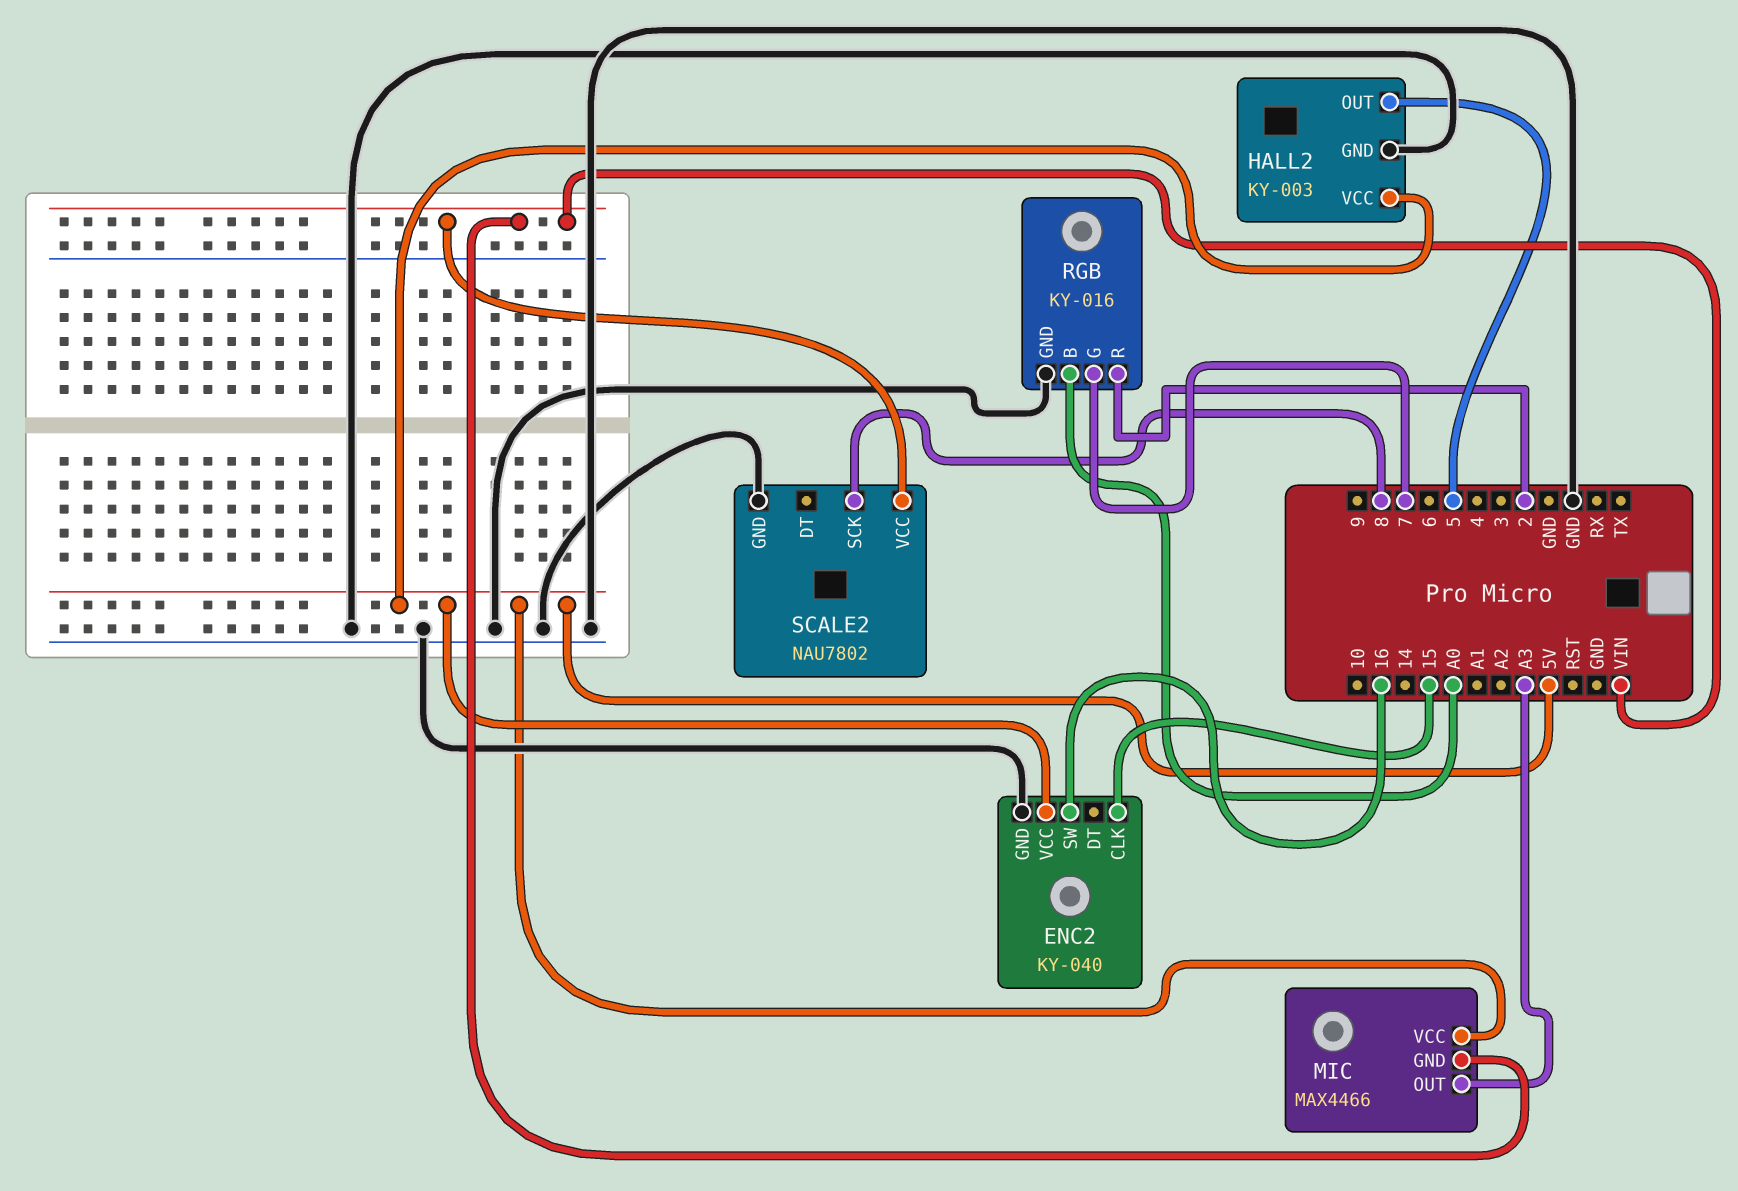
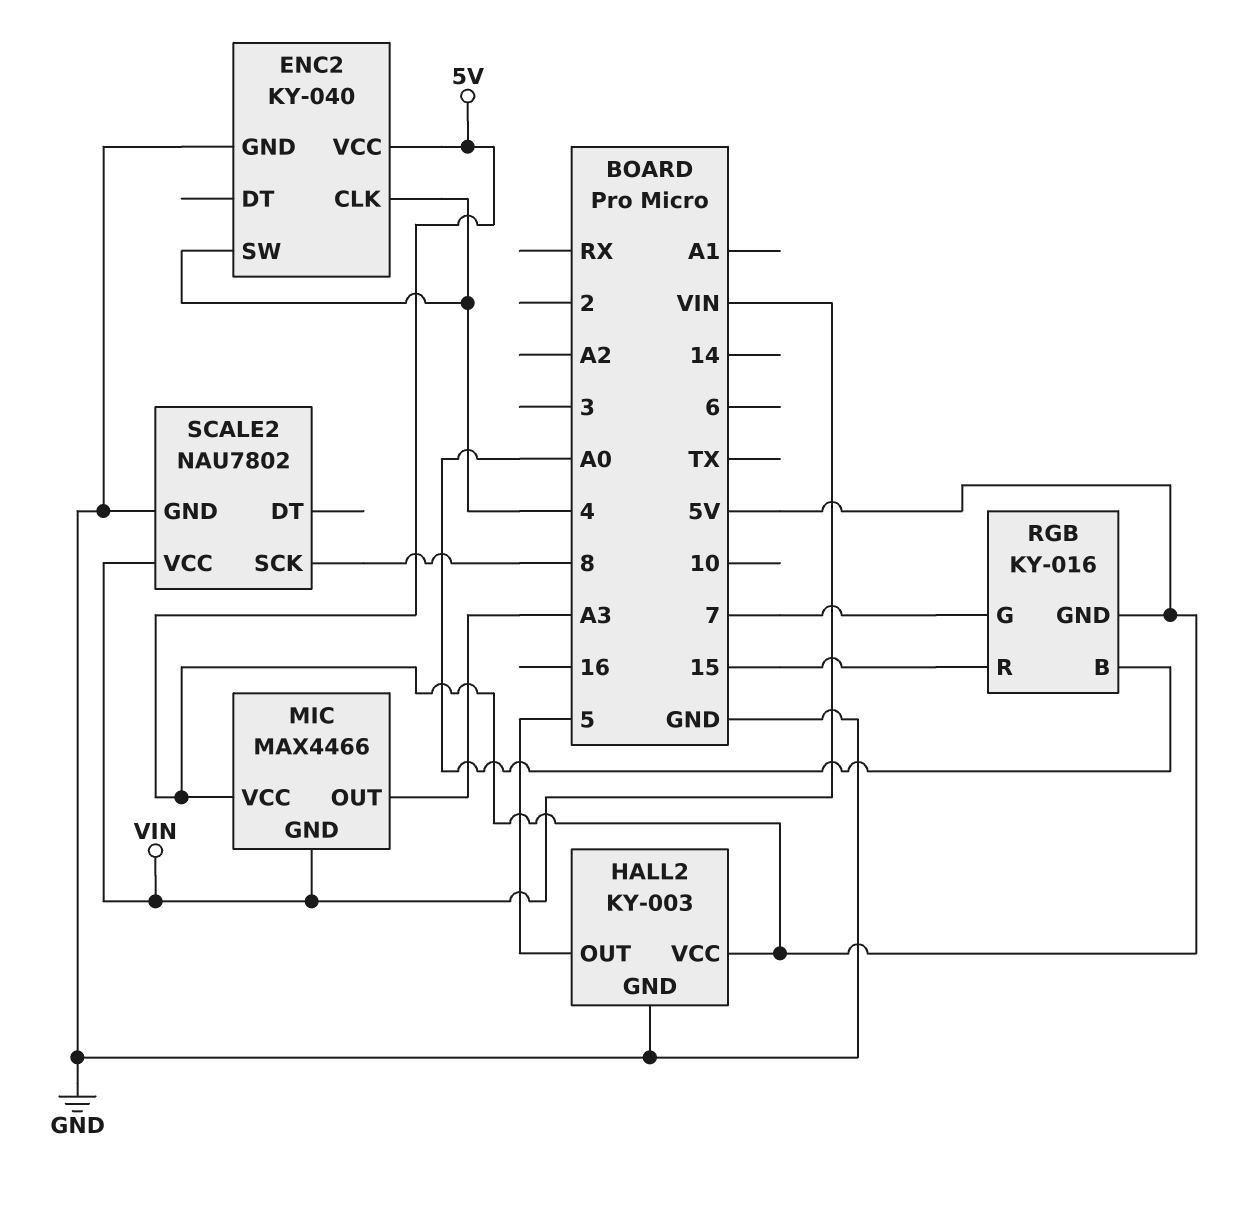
ENC2 pin CLK: 15 -> 4
ENC2 pin SW: 16 -> 4
RGB pin GND: GND -> 5V
RGB pin R: 2 -> 15

